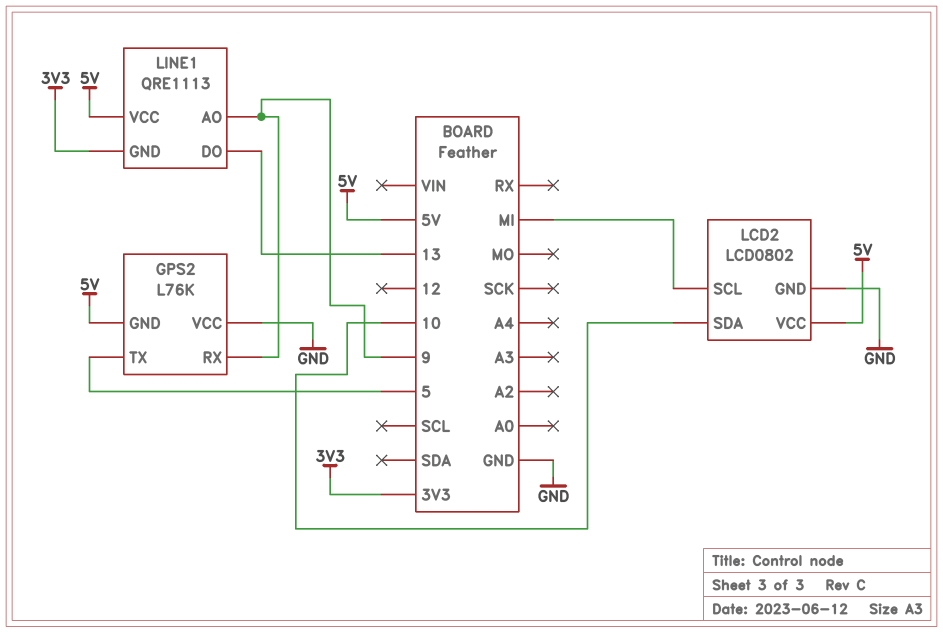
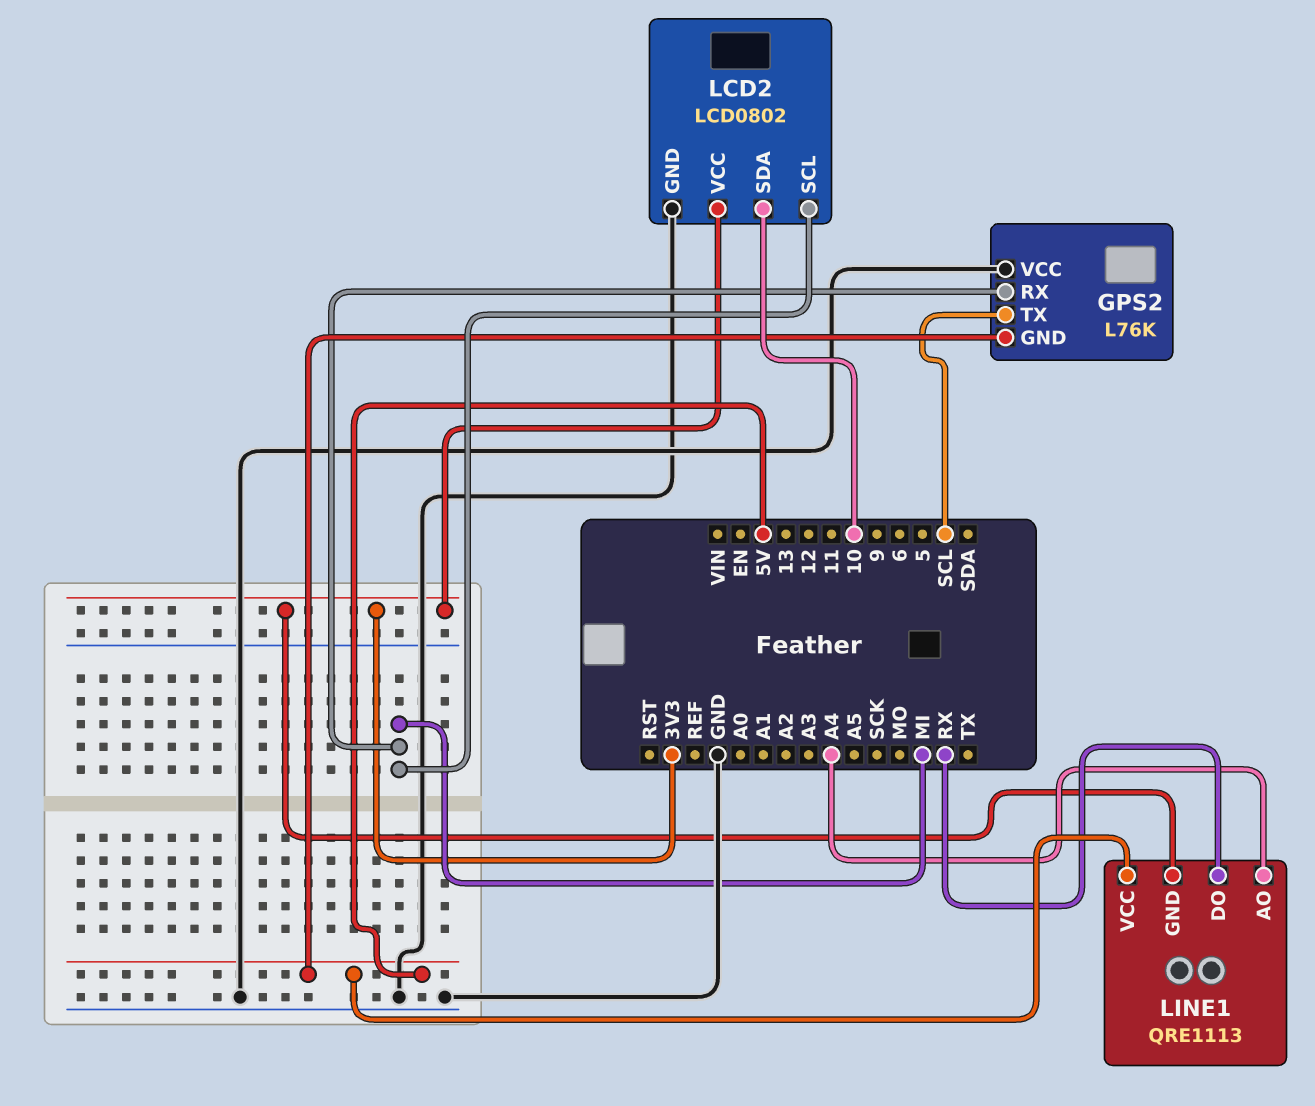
GPS2 pin RX: 9 -> MI
GPS2 pin TX: 5 -> SCL
LCD2 pin VCC: 5V -> 3V3
LINE1 pin AO: 9 -> A4
LINE1 pin DO: 13 -> RX

